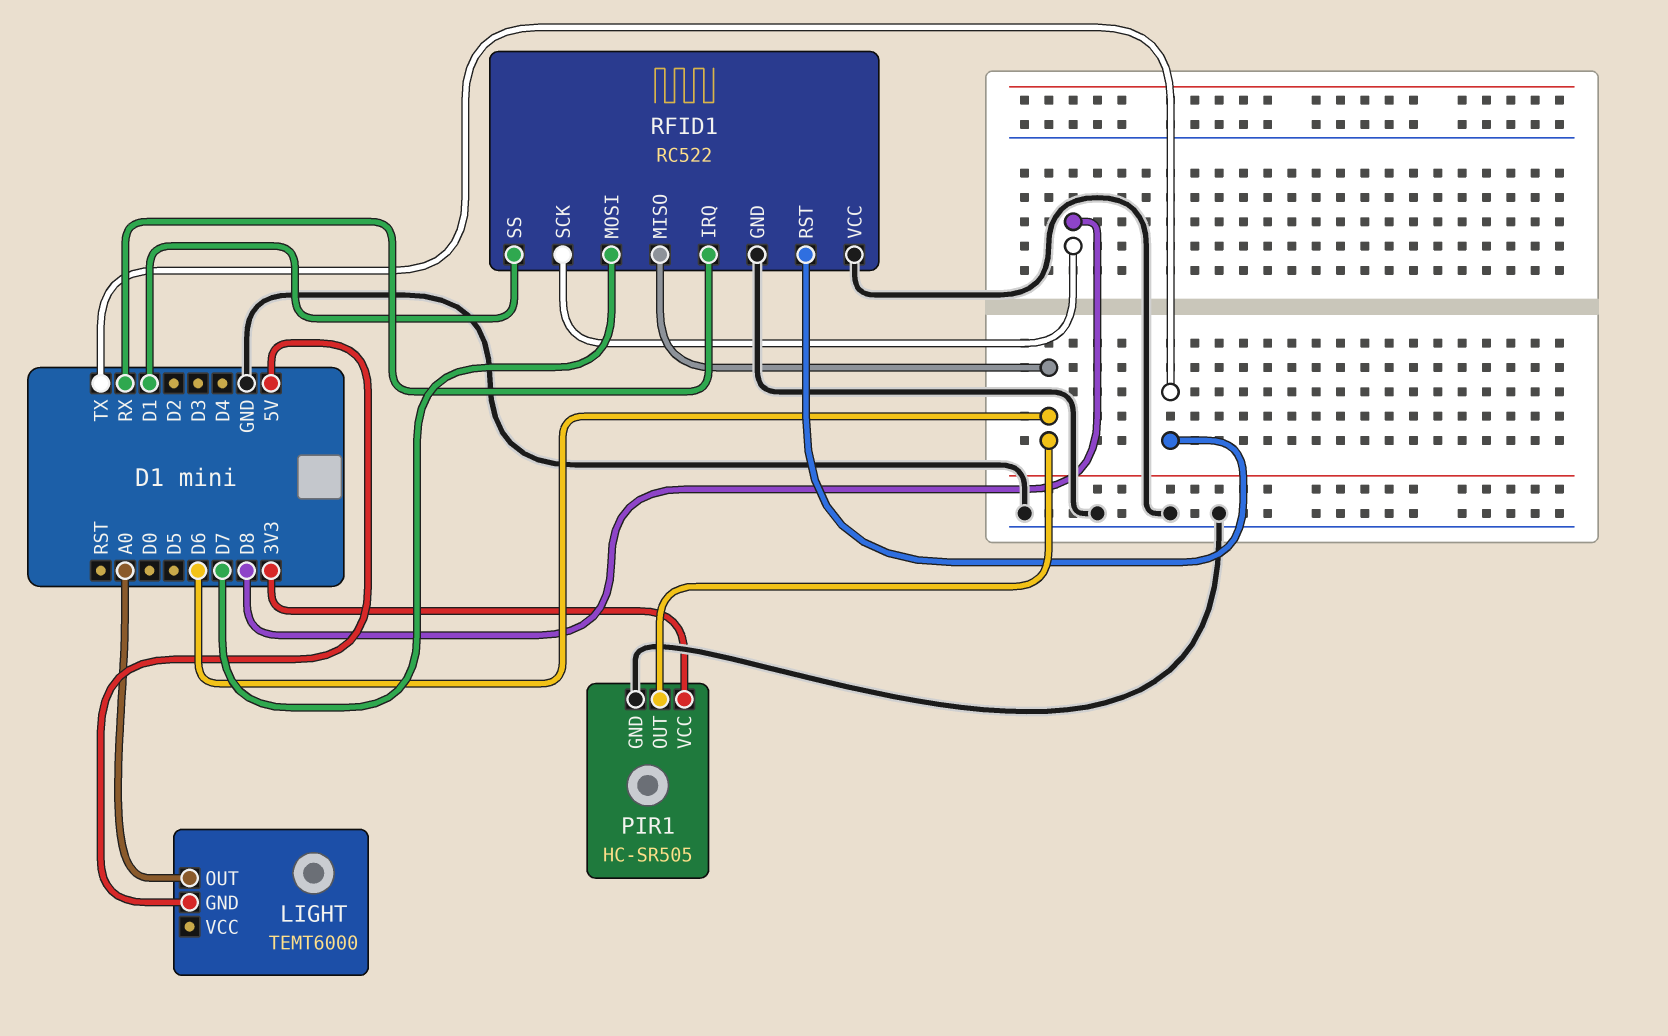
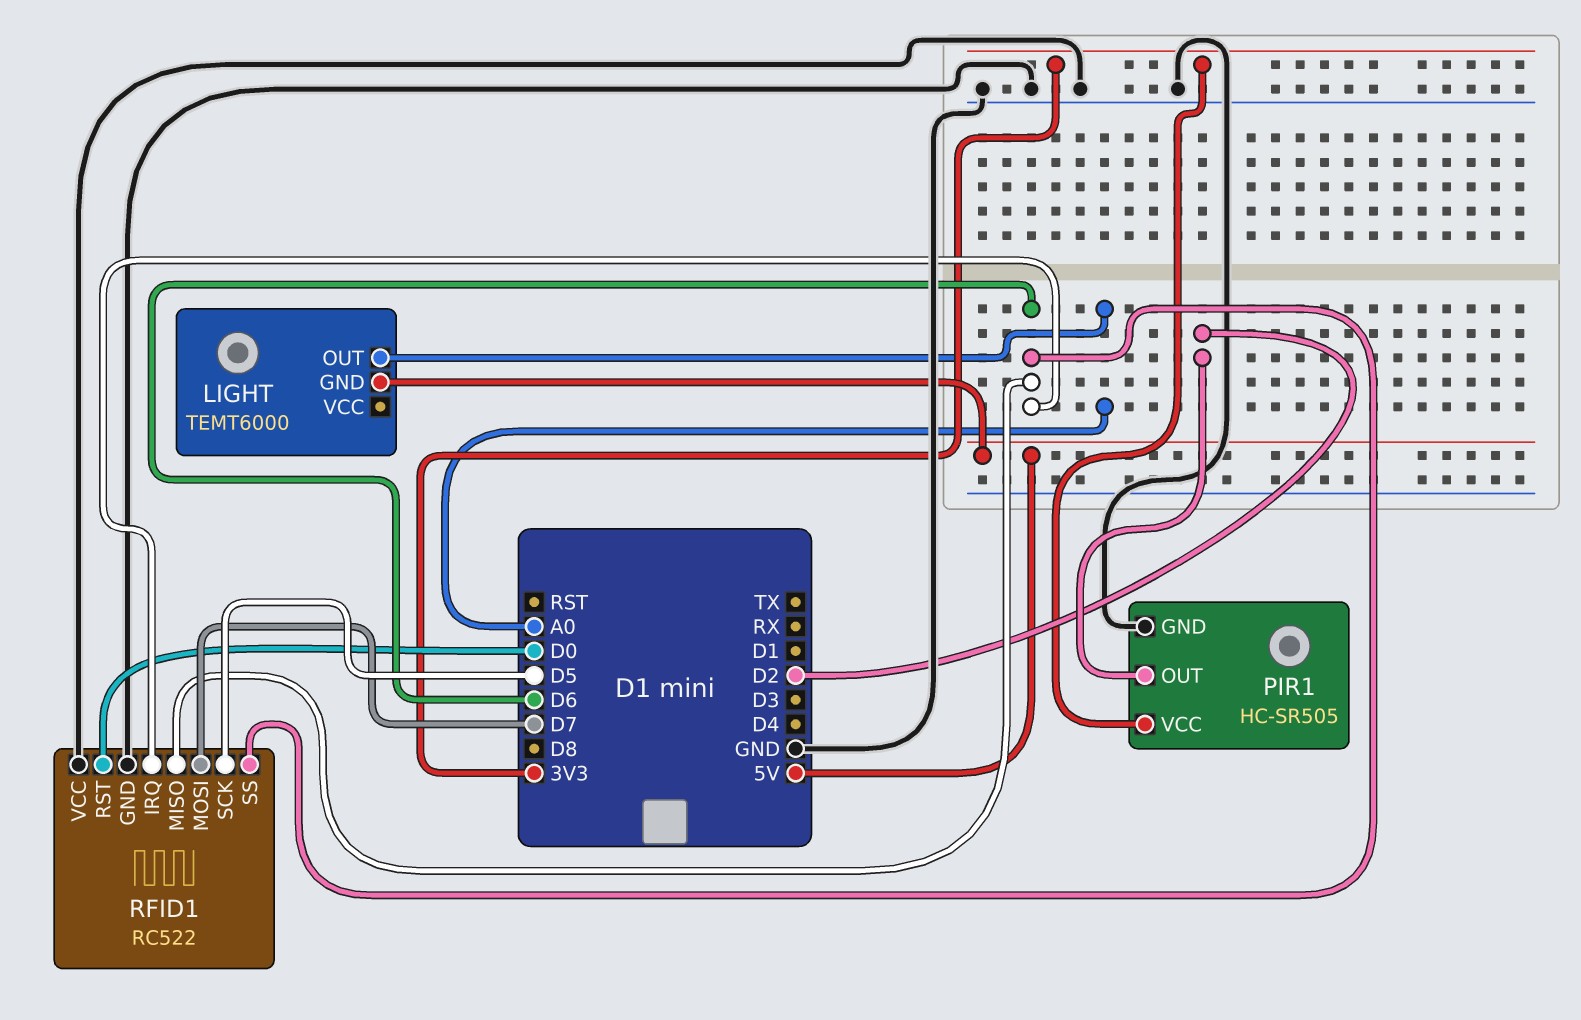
PIR1 pin OUT: D6 -> D2
RFID1 pin IRQ: RX -> D6
RFID1 pin RST: TX -> D0
RFID1 pin SCK: D8 -> D5
RFID1 pin SS: D1 -> D6

